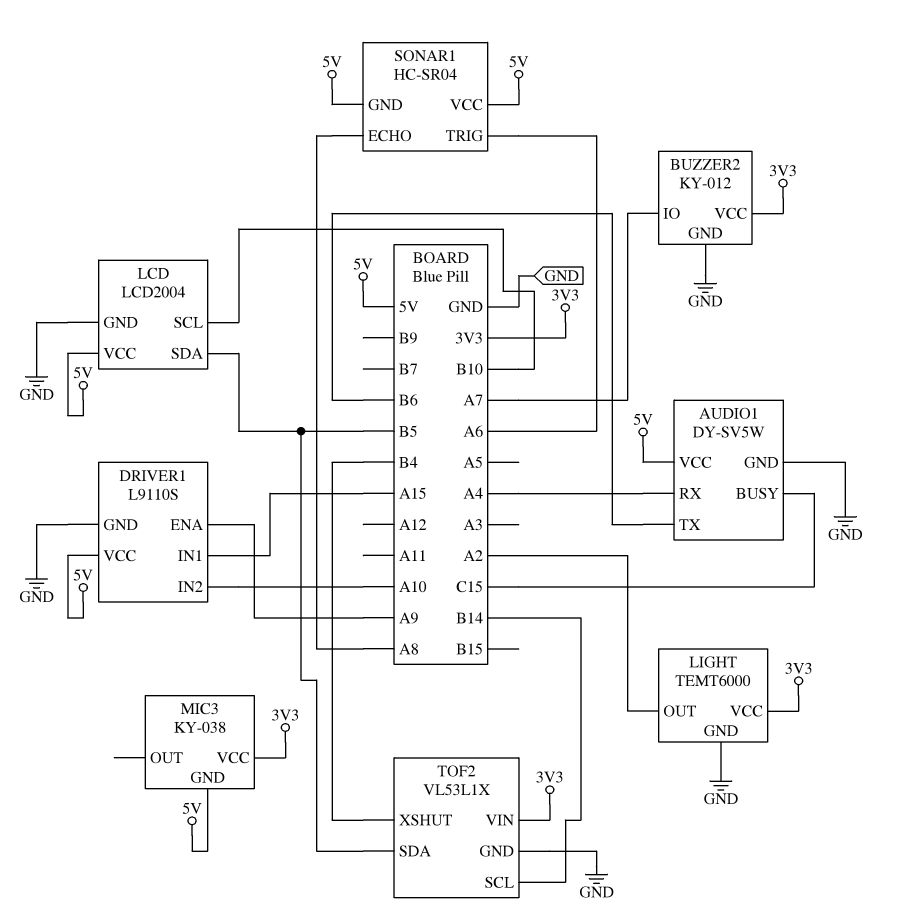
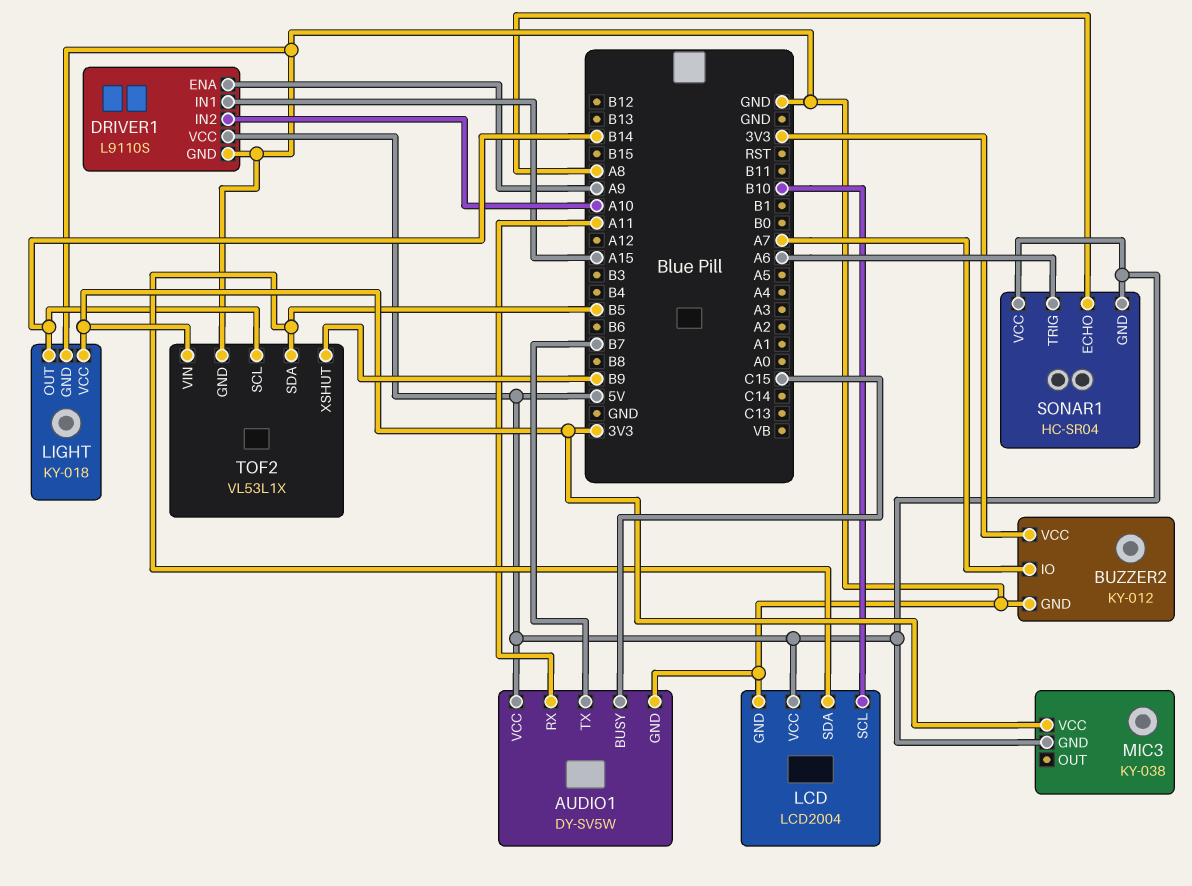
AUDIO1 pin RX: A4 -> A11
AUDIO1 pin TX: B6 -> B7
LIGHT: TEMT6000 -> KY-018
LIGHT pin OUT: A2 -> B14
TOF2 pin XSHUT: B4 -> B9

